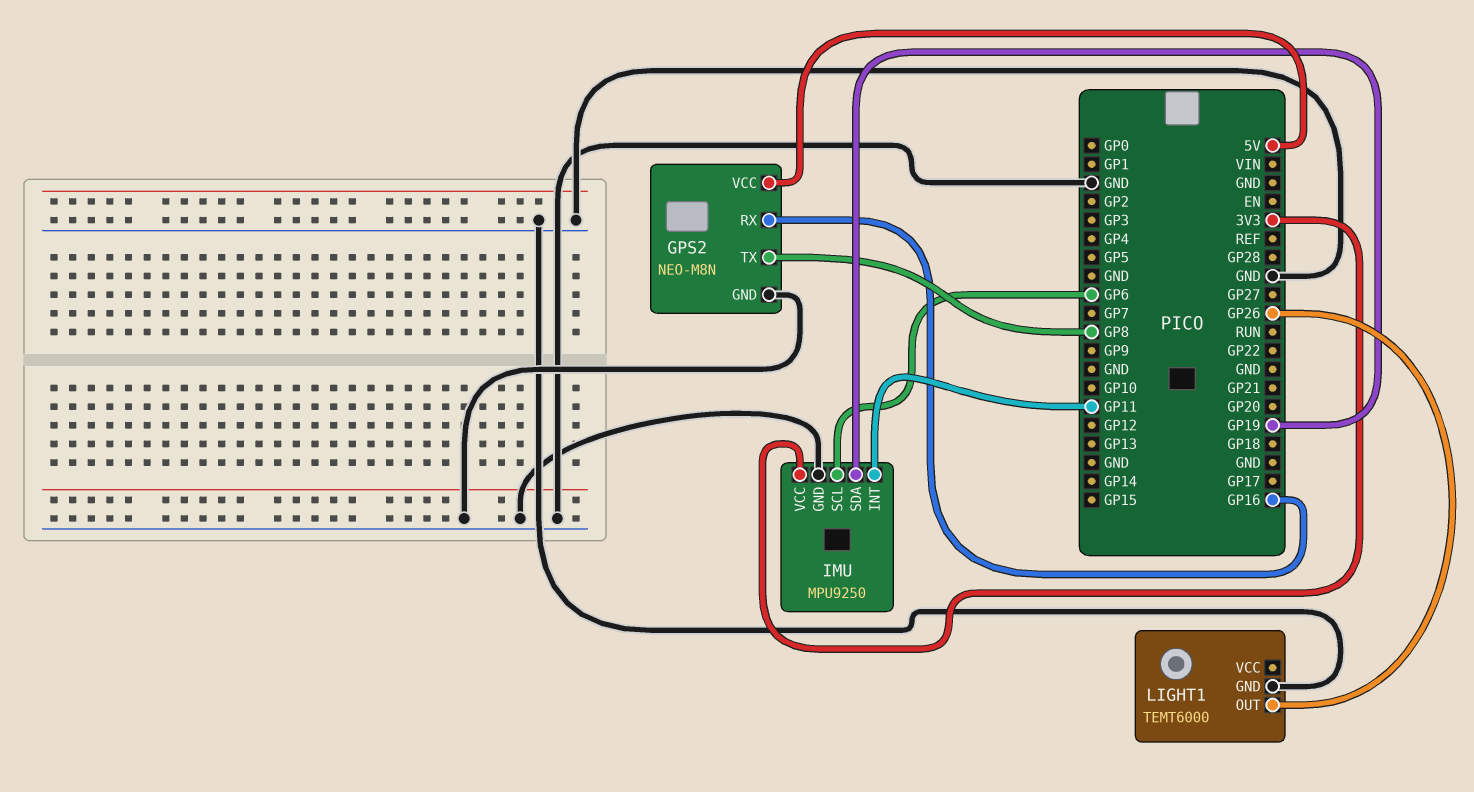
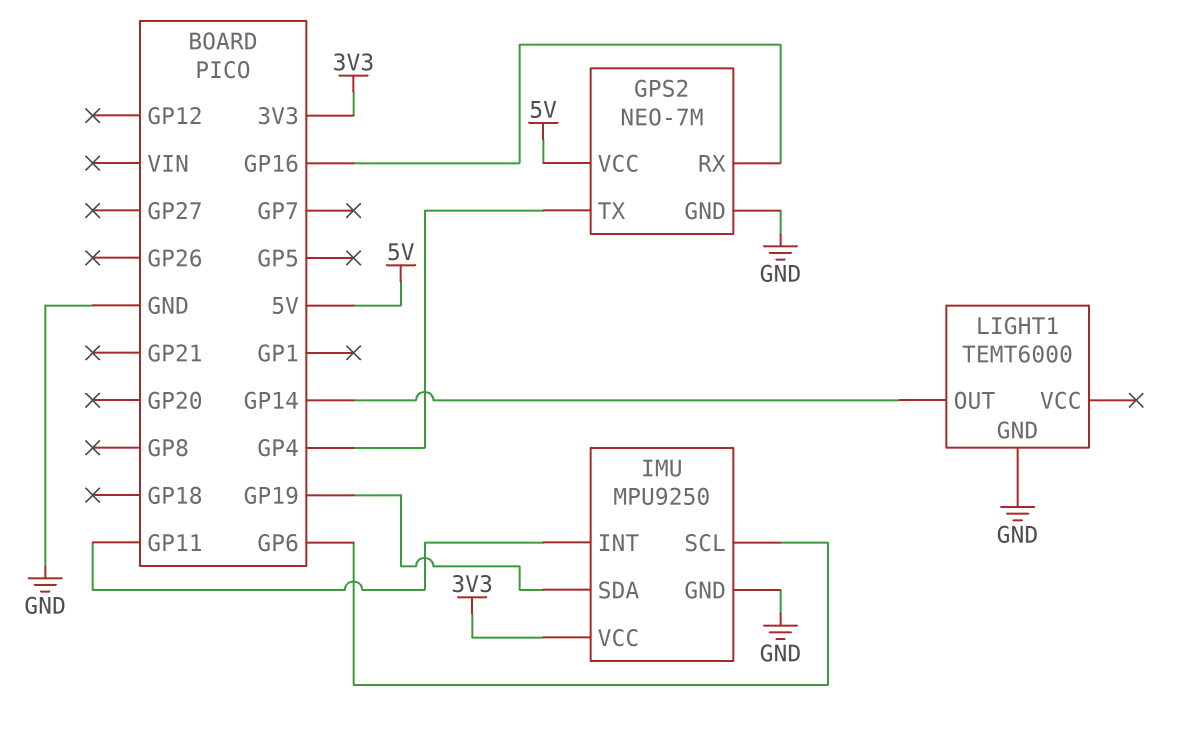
GPS2: NEO-M8N -> NEO-7M
GPS2 pin TX: GP8 -> GP4
LIGHT1 pin OUT: GP26 -> GP14

